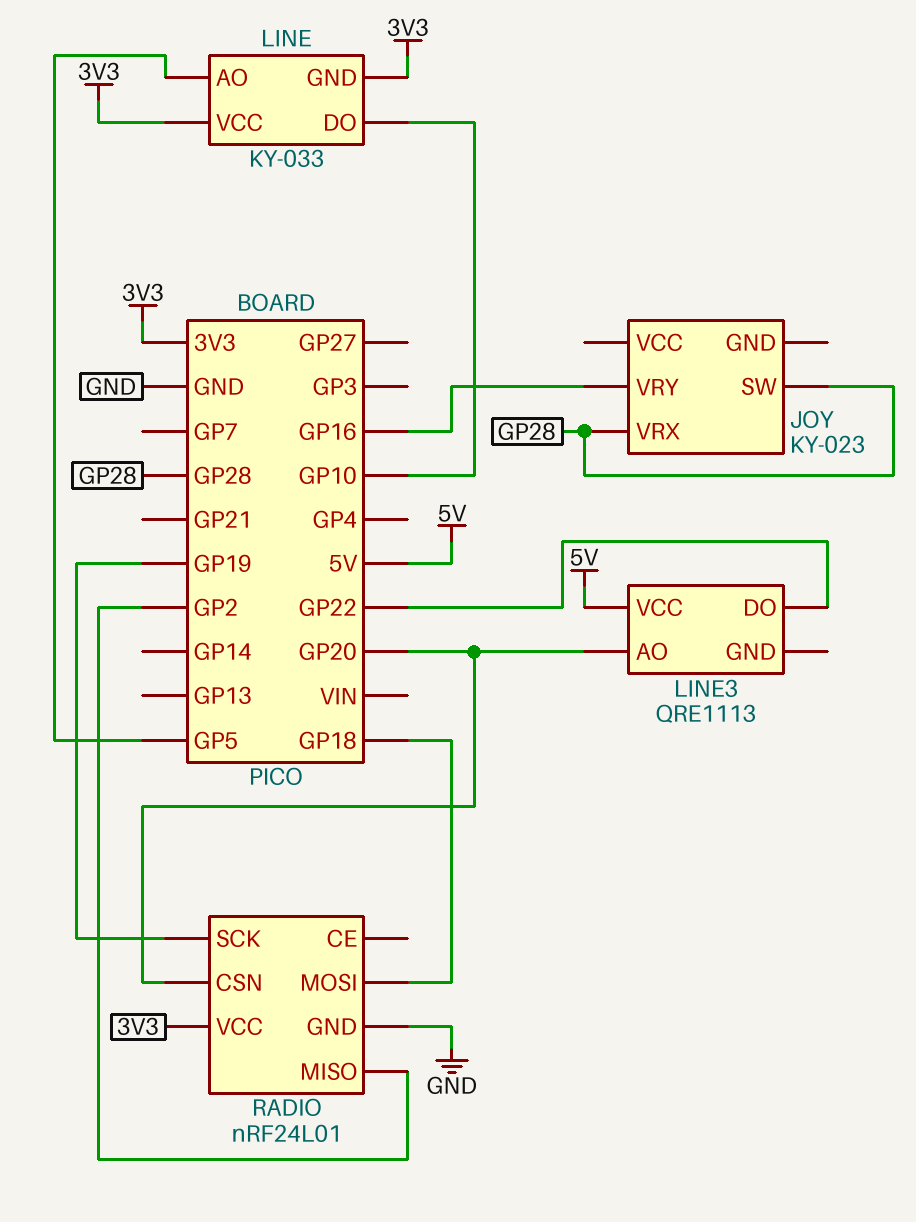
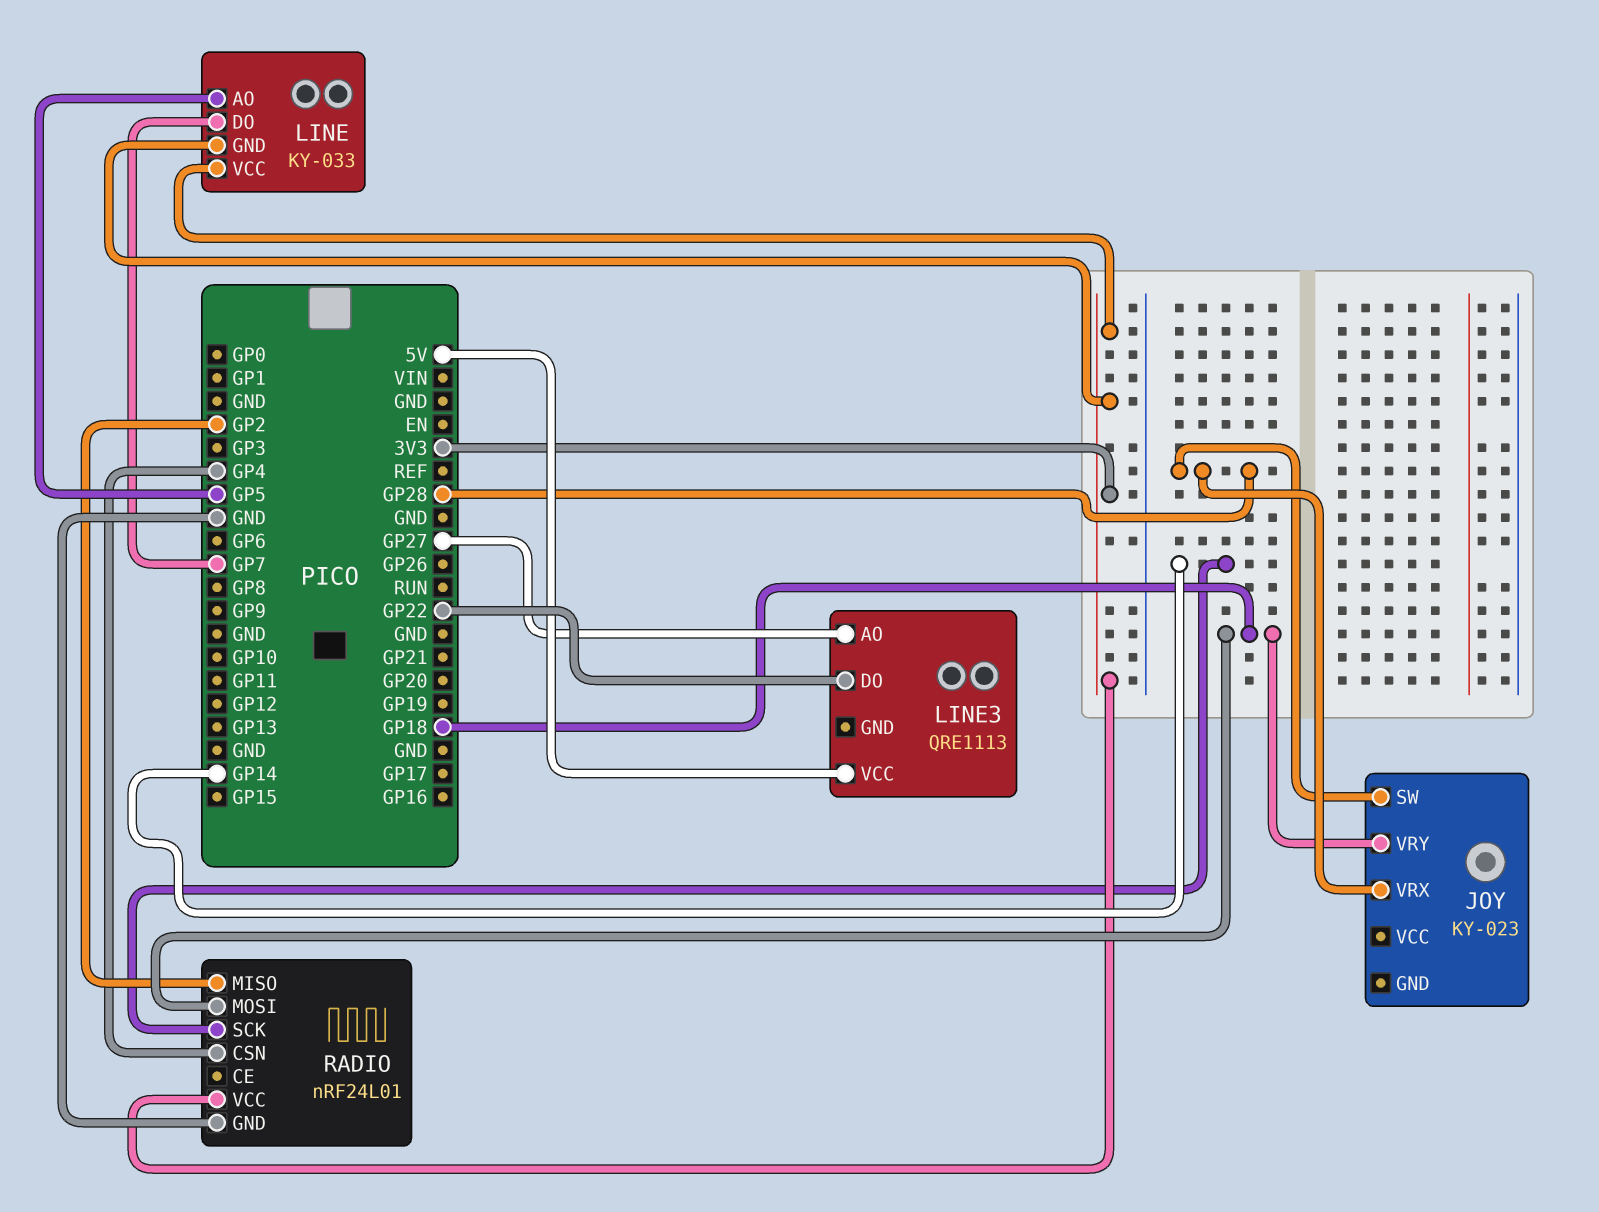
JOY pin VRY: GP16 -> GP18
LINE pin DO: GP10 -> GP7
LINE3 pin AO: GP20 -> GP27
RADIO pin CSN: GP20 -> GP4
RADIO pin SCK: GP19 -> GP14

